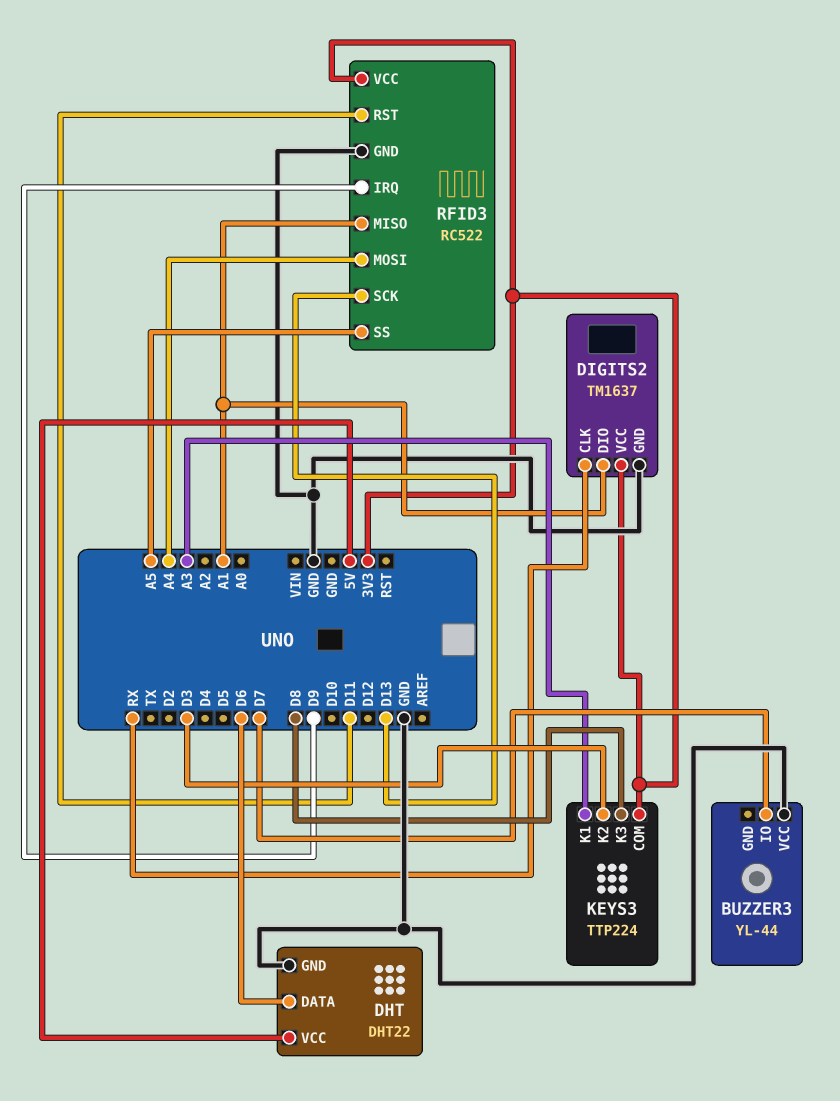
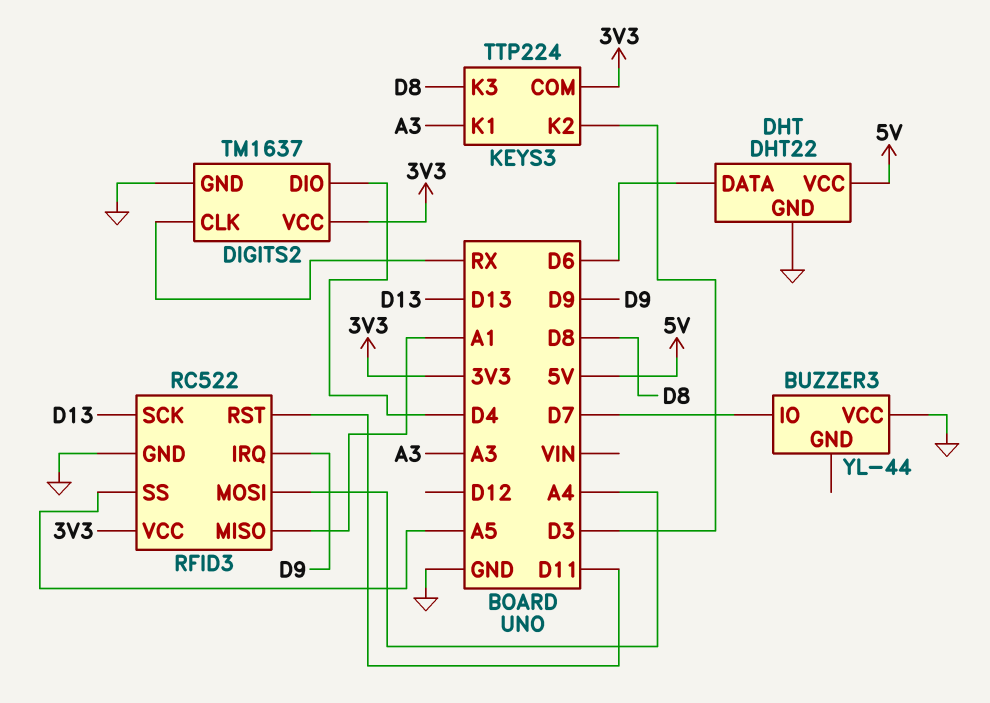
DIGITS2 pin DIO: A1 -> D4

